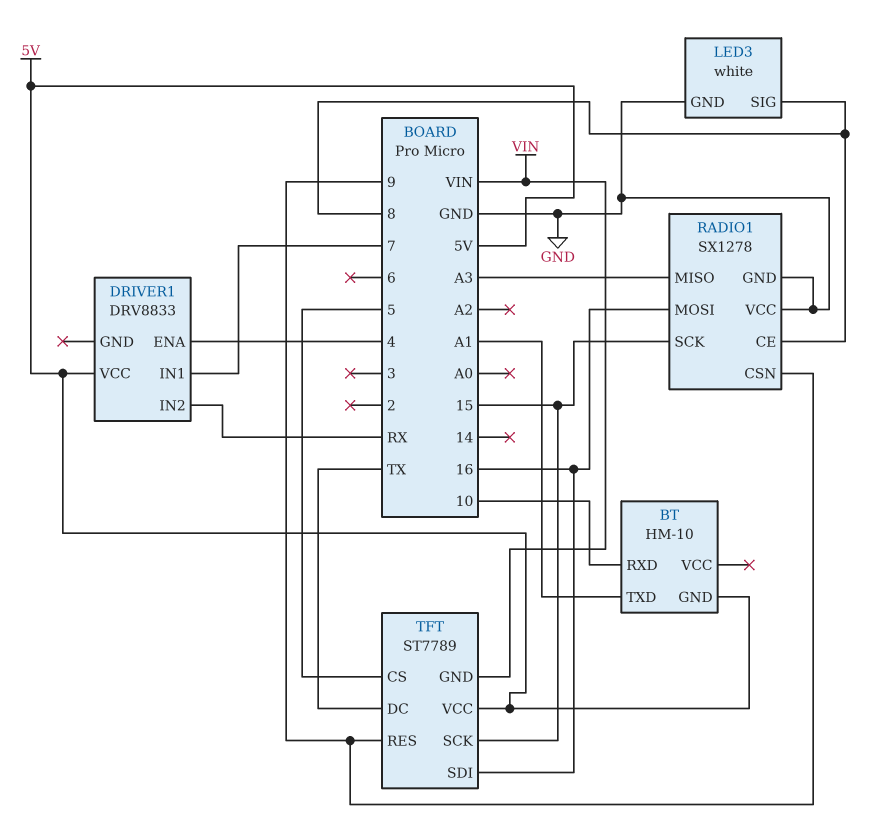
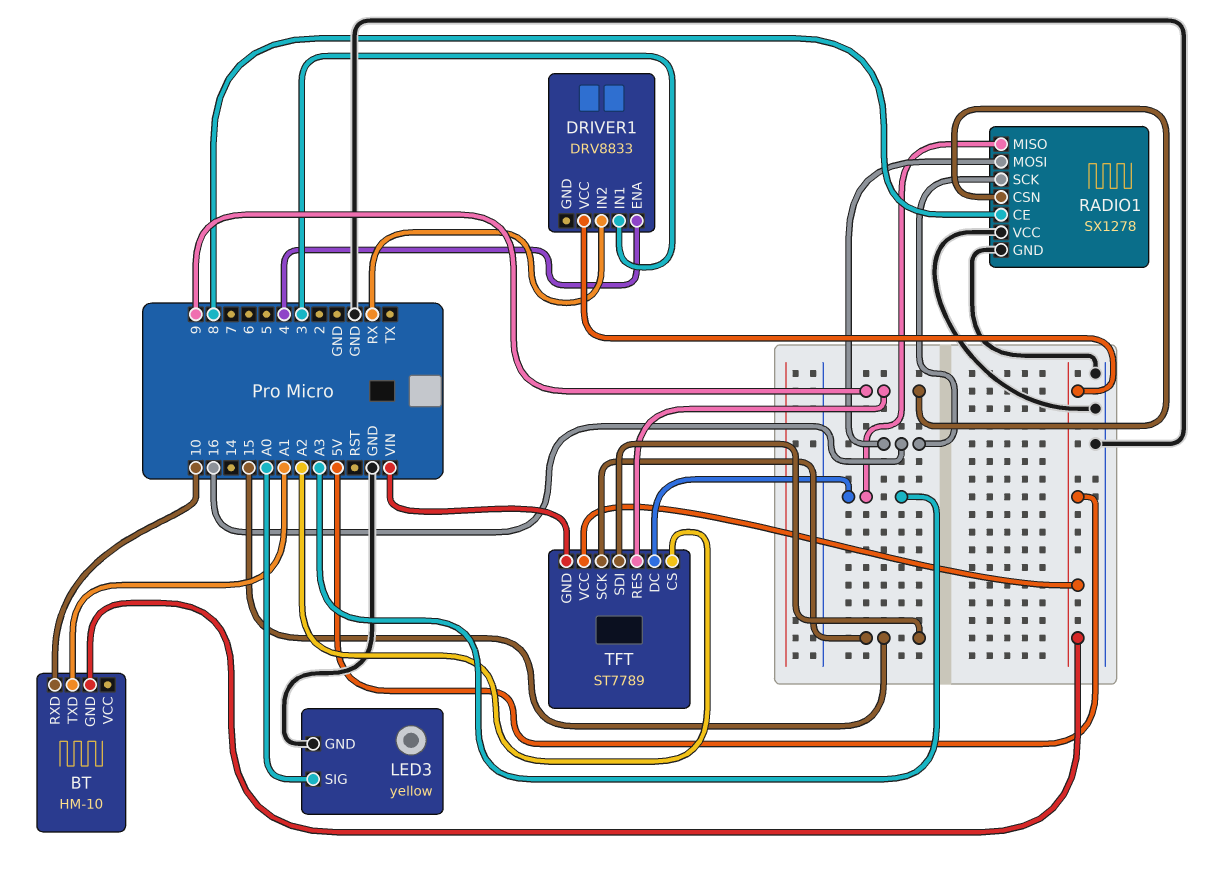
DRIVER1 pin IN1: 7 -> 3
LED3: white -> yellow
LED3 pin SIG: 8 -> A0
RADIO1 pin SCK: 15 -> 16
TFT pin CS: 5 -> A2
TFT pin DC: TX -> A3
TFT pin SDI: 16 -> 15

